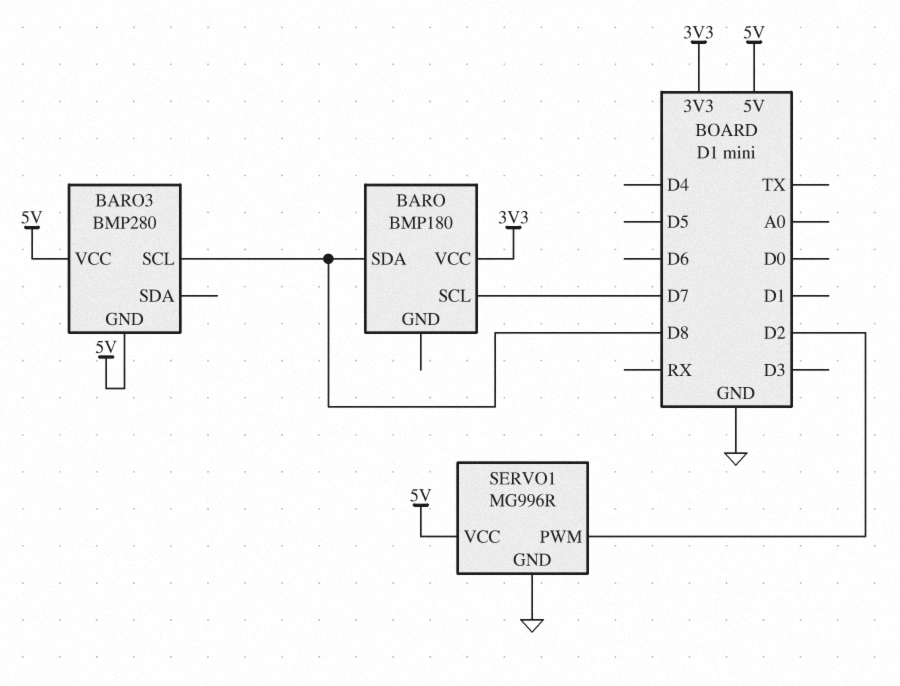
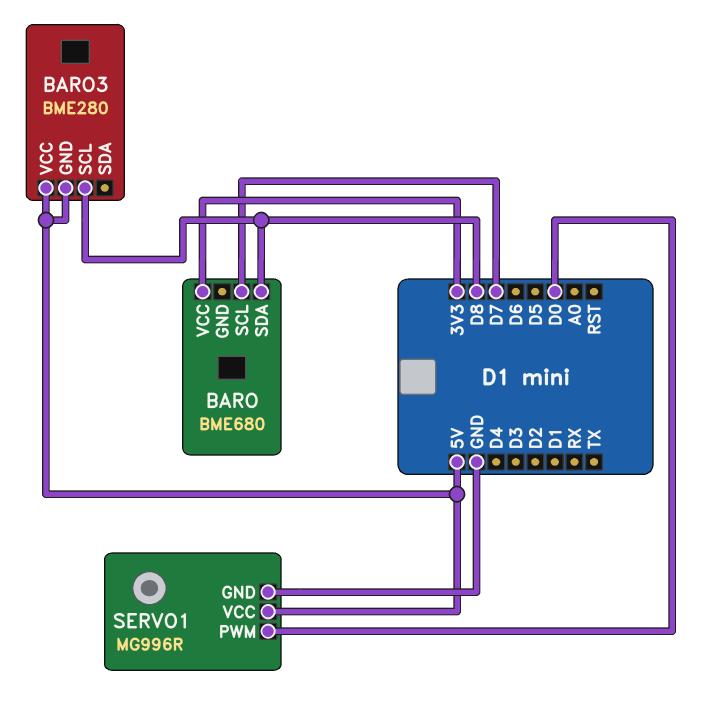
BARO: BMP180 -> BME680
BARO3: BMP280 -> BME280
SERVO1 pin PWM: D2 -> D0

